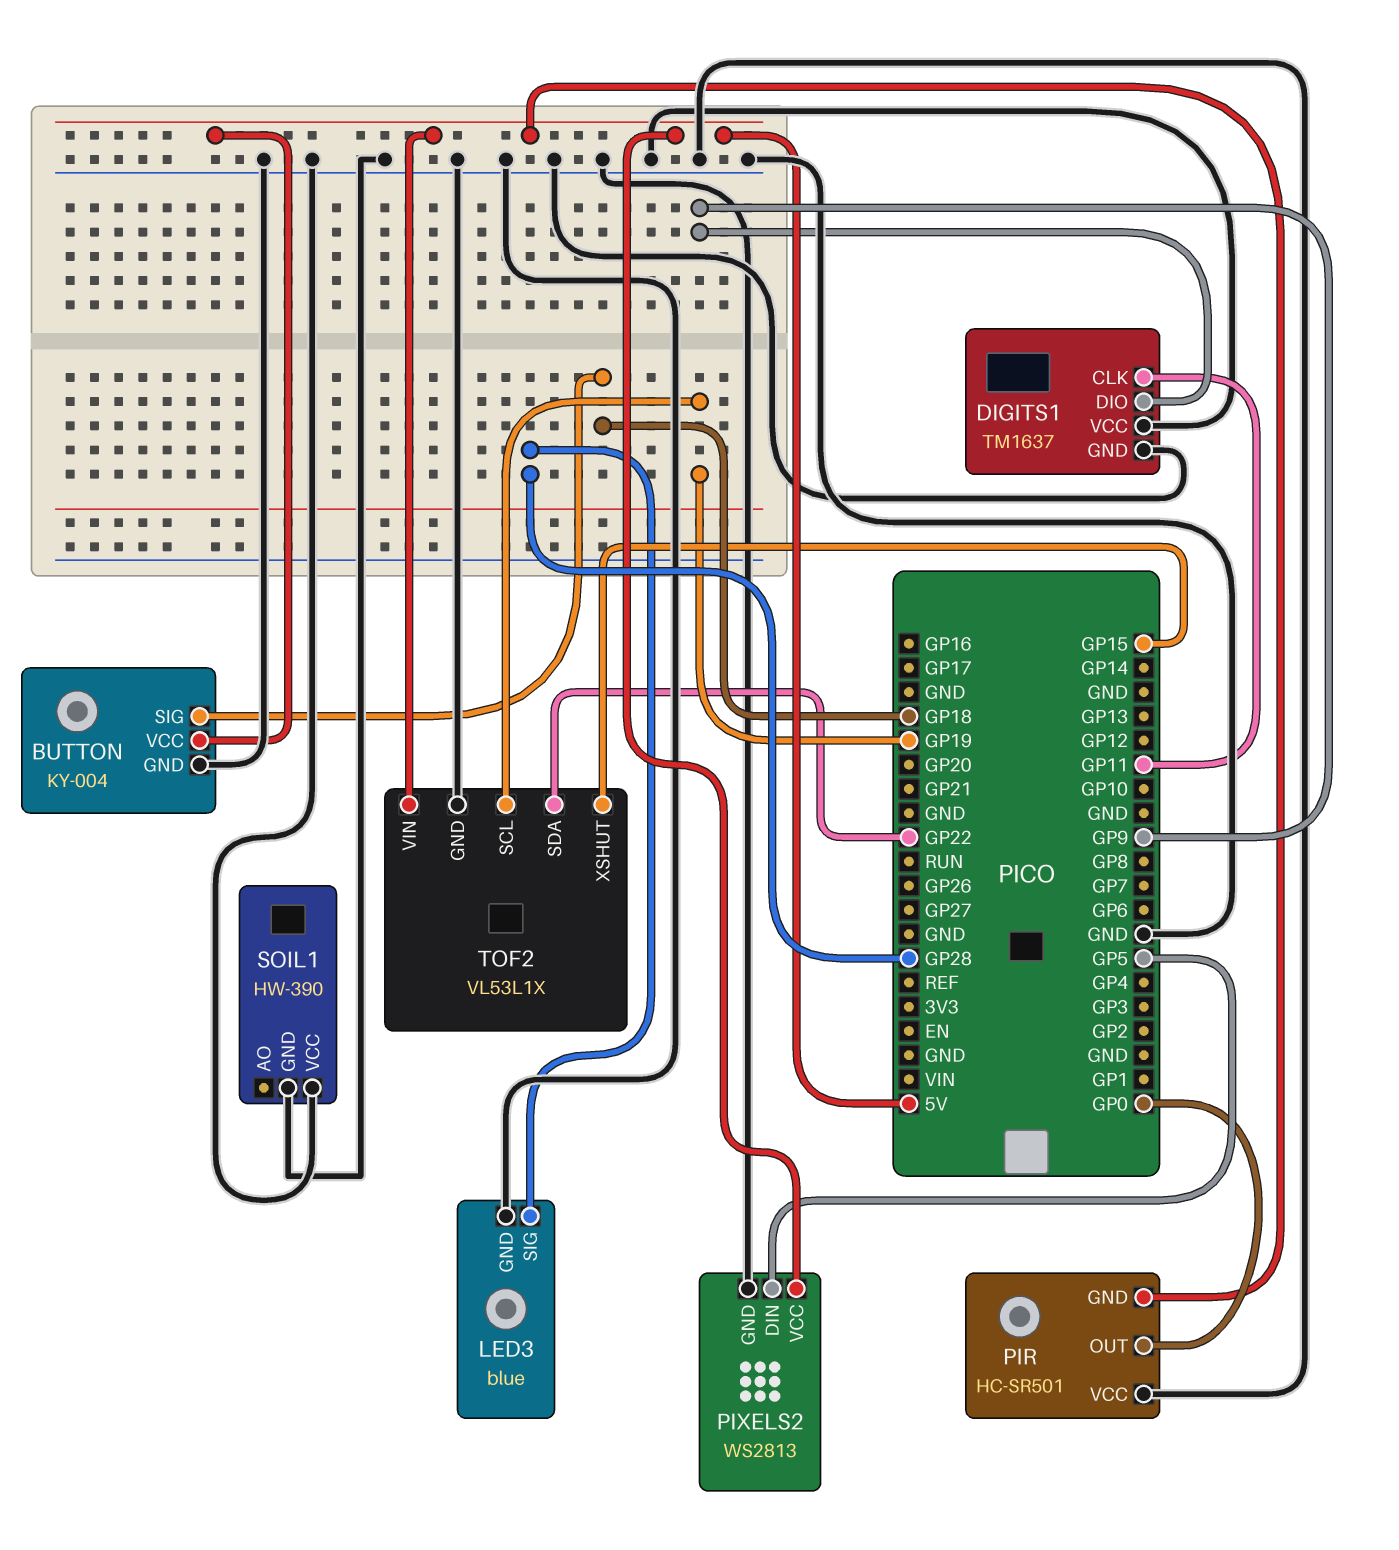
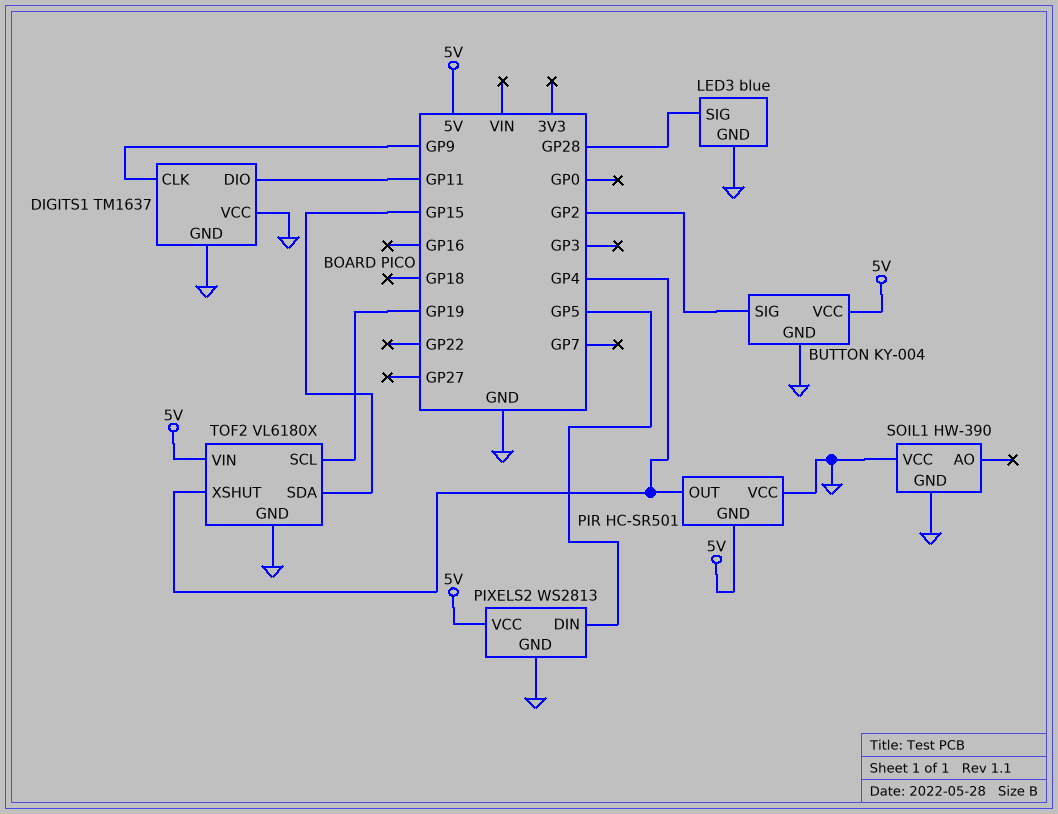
BUTTON pin SIG: GP18 -> GP2
DIGITS1 pin CLK: GP11 -> GP9
DIGITS1 pin DIO: GP9 -> GP11
PIR pin OUT: GP0 -> GP4
TOF2: VL53L1X -> VL6180X
TOF2 pin SDA: GP22 -> GP15
TOF2 pin XSHUT: GP15 -> GP4

